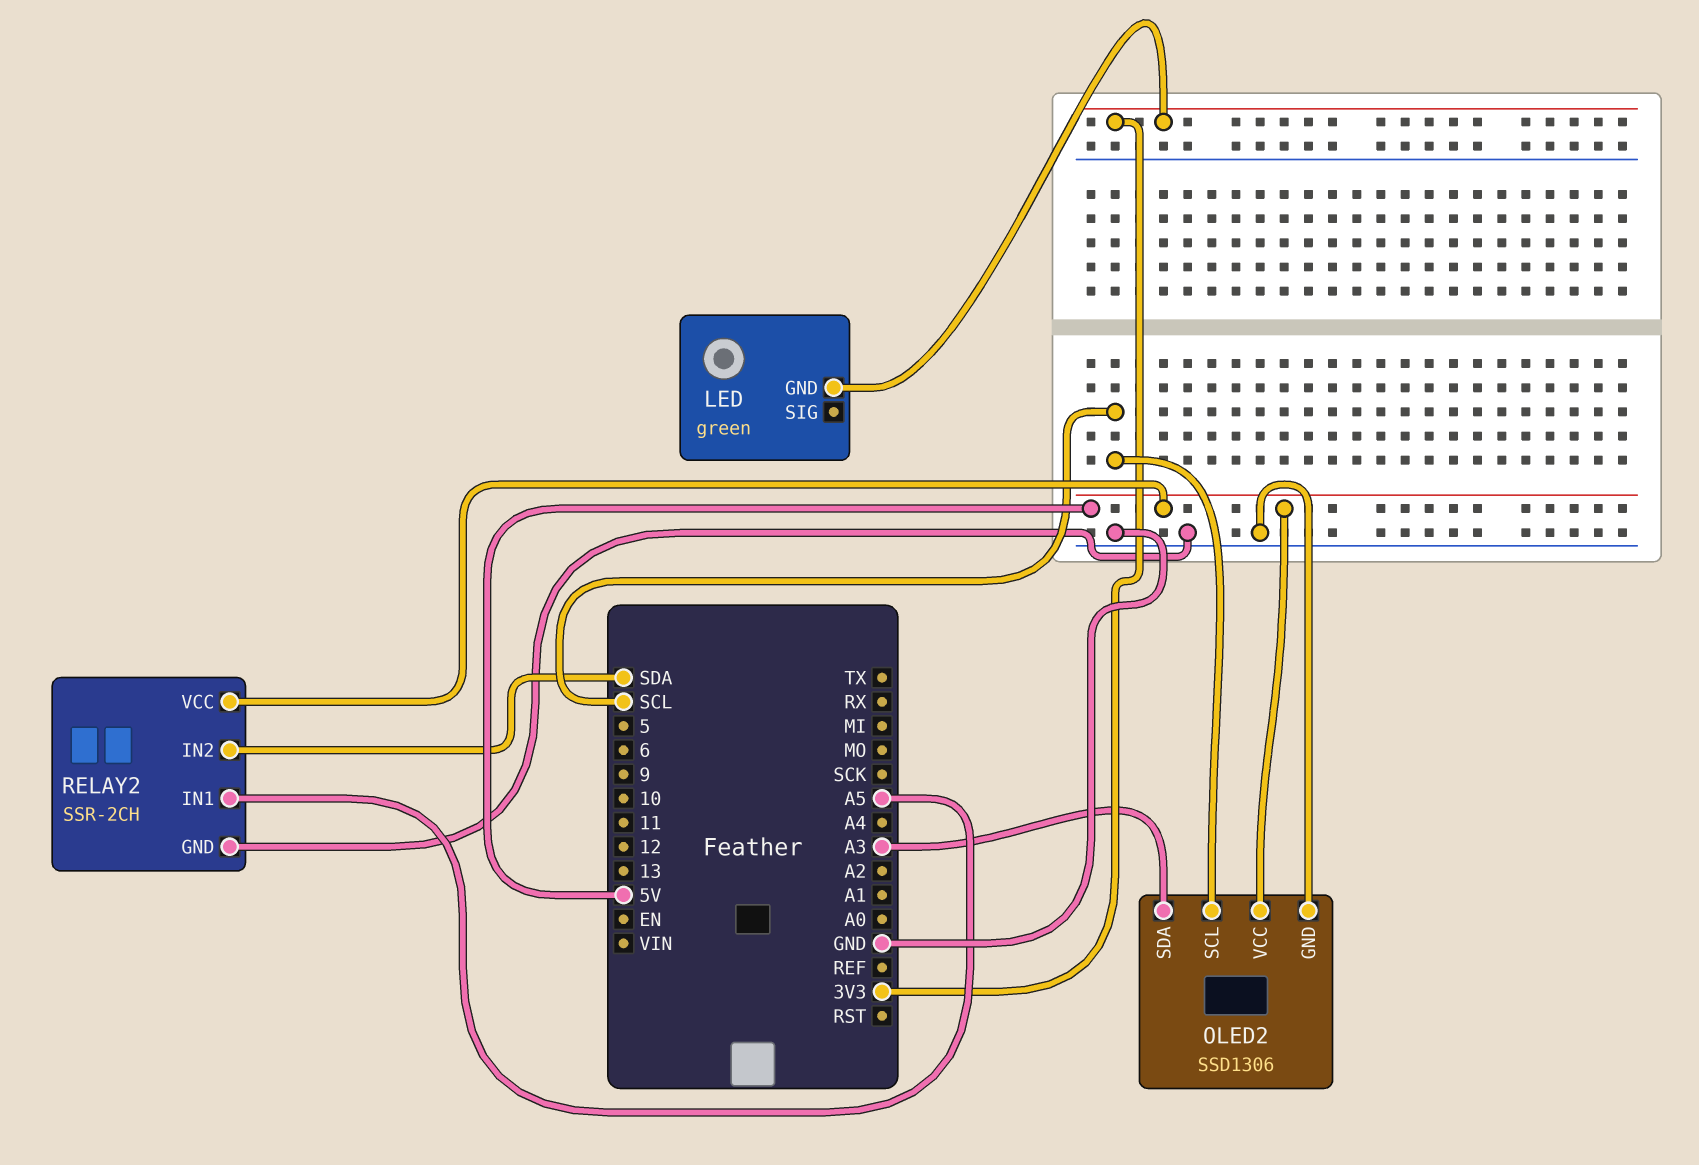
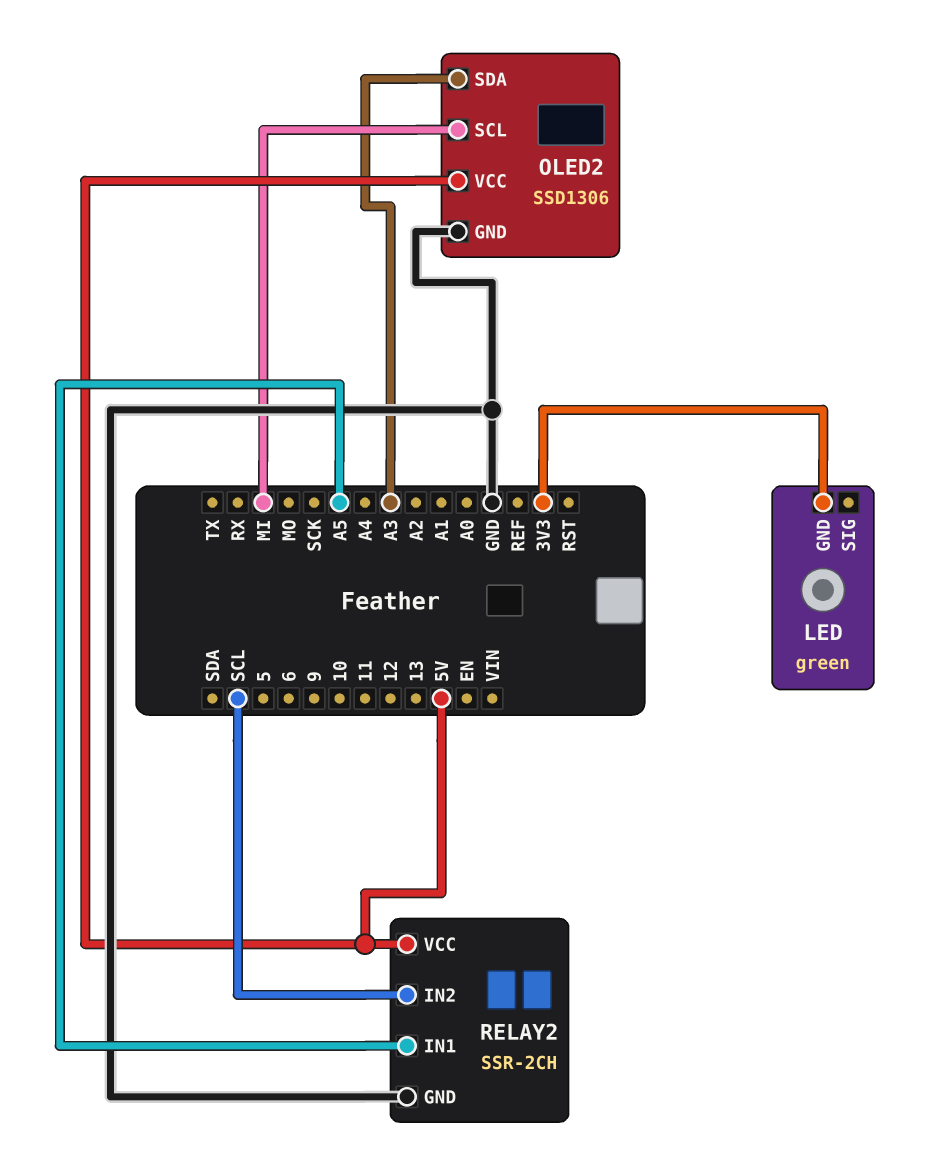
OLED2 pin SCL: SCL -> MI
RELAY2 pin IN2: SDA -> SCL

